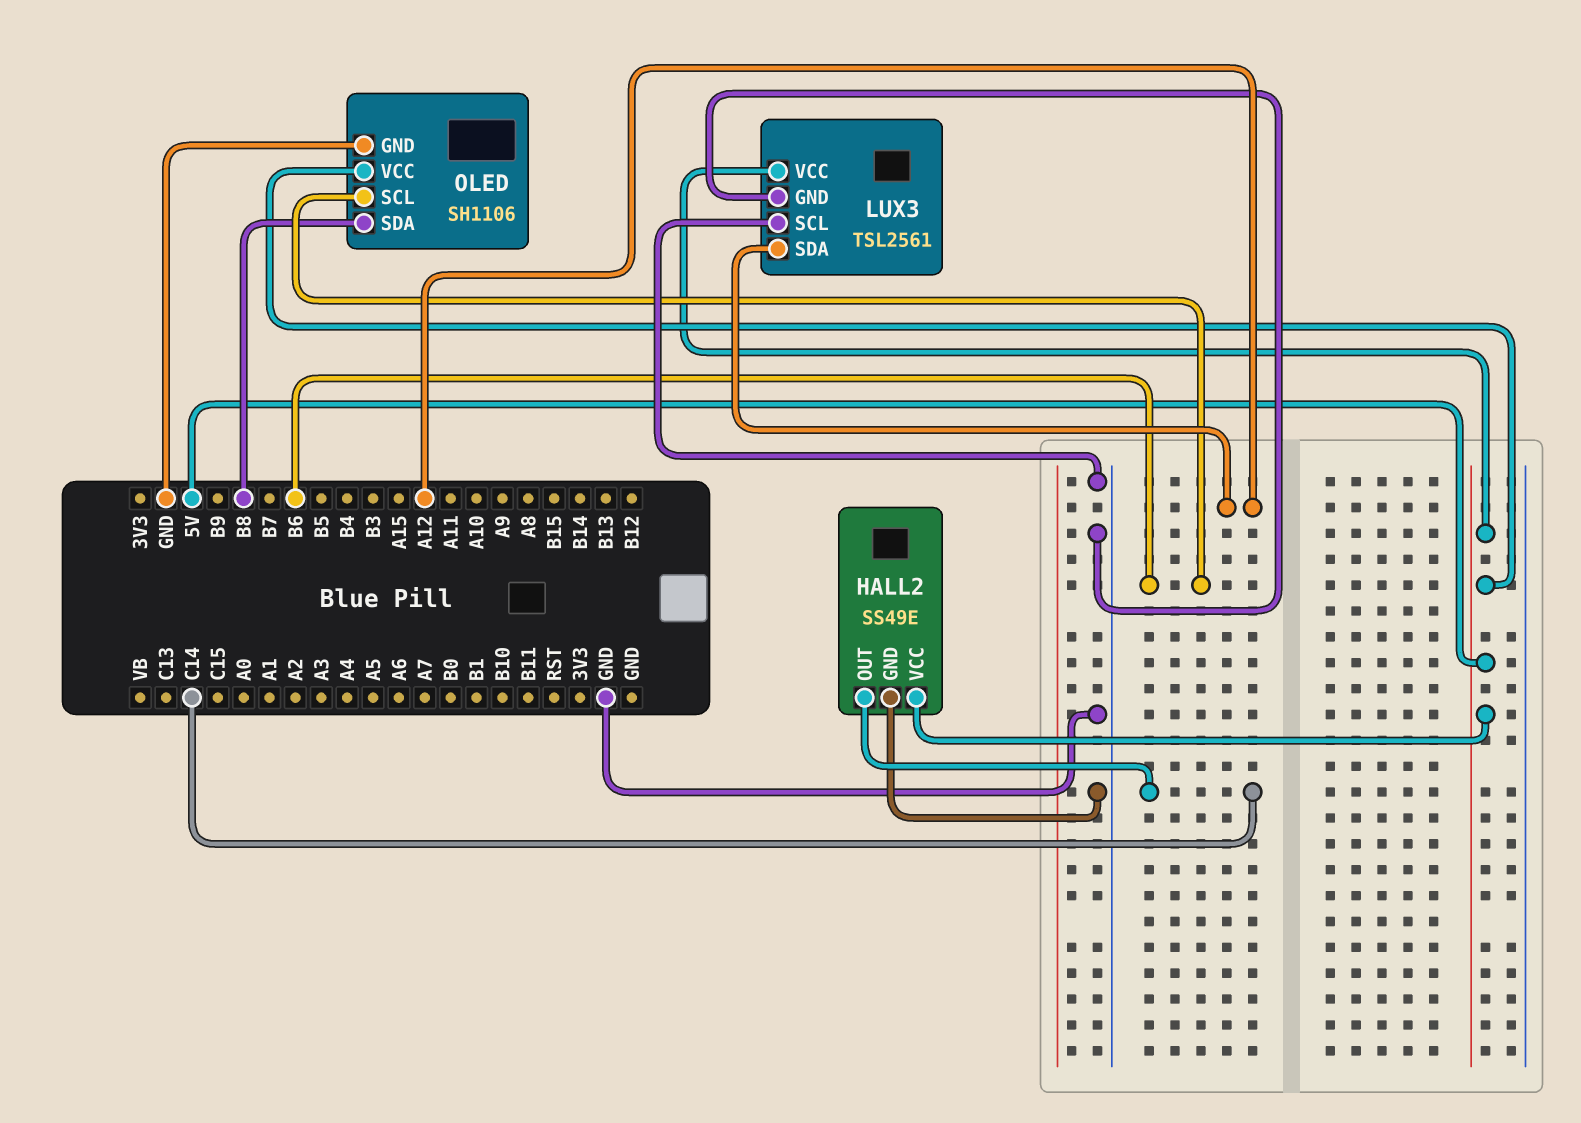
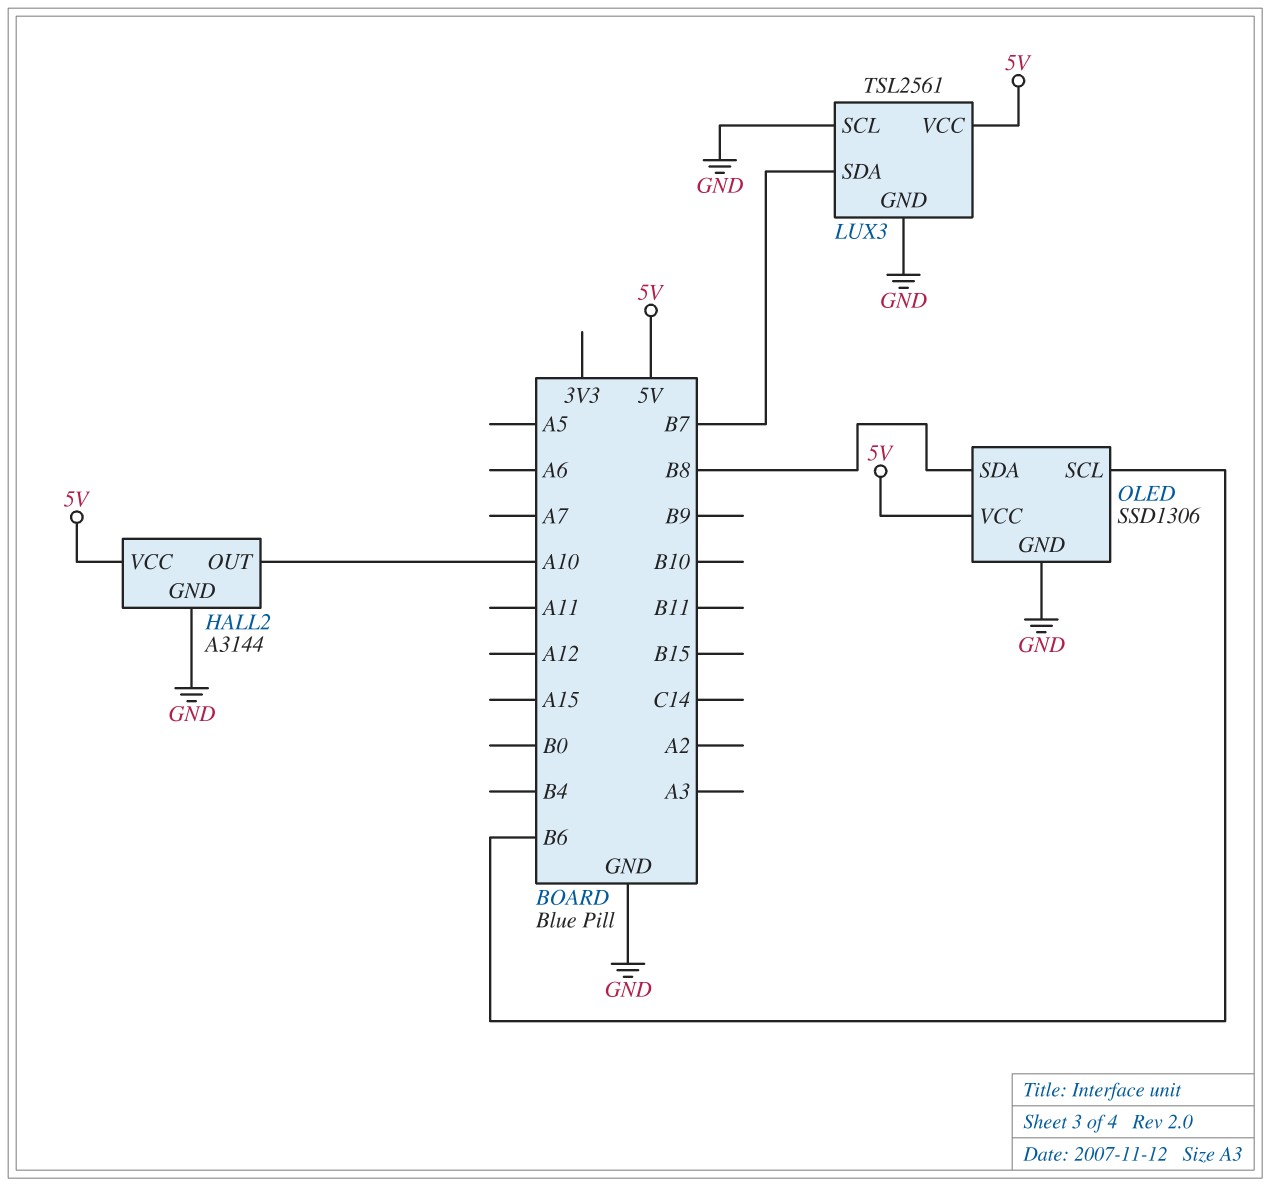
HALL2: SS49E -> A3144
HALL2 pin OUT: C14 -> A10
LUX3 pin SDA: A12 -> B7
OLED: SH1106 -> SSD1306

